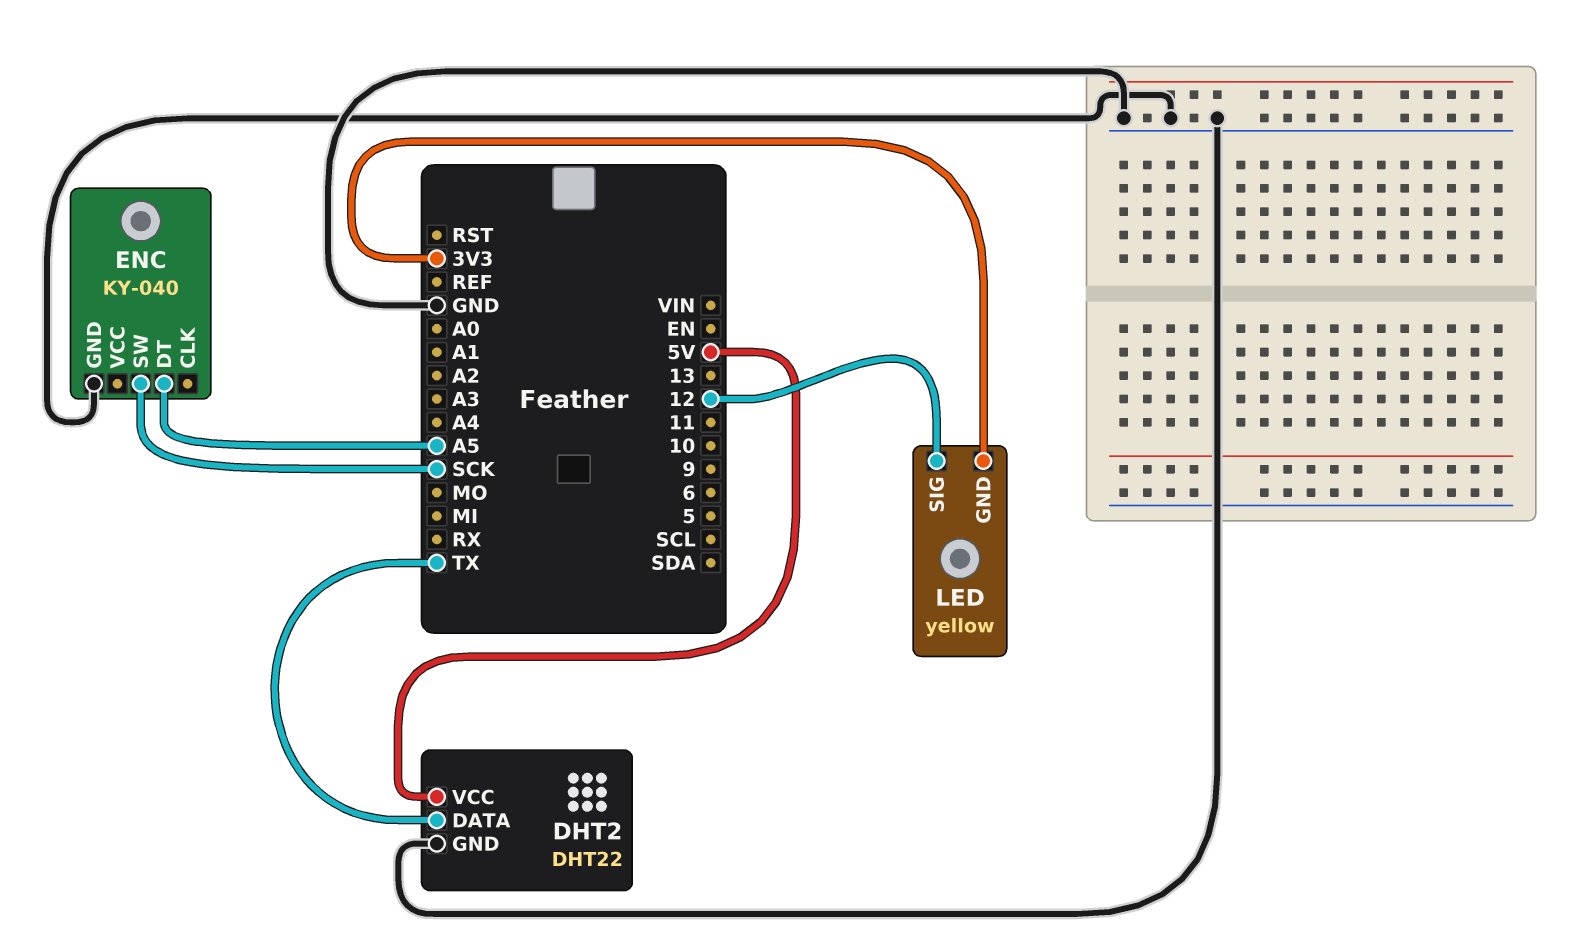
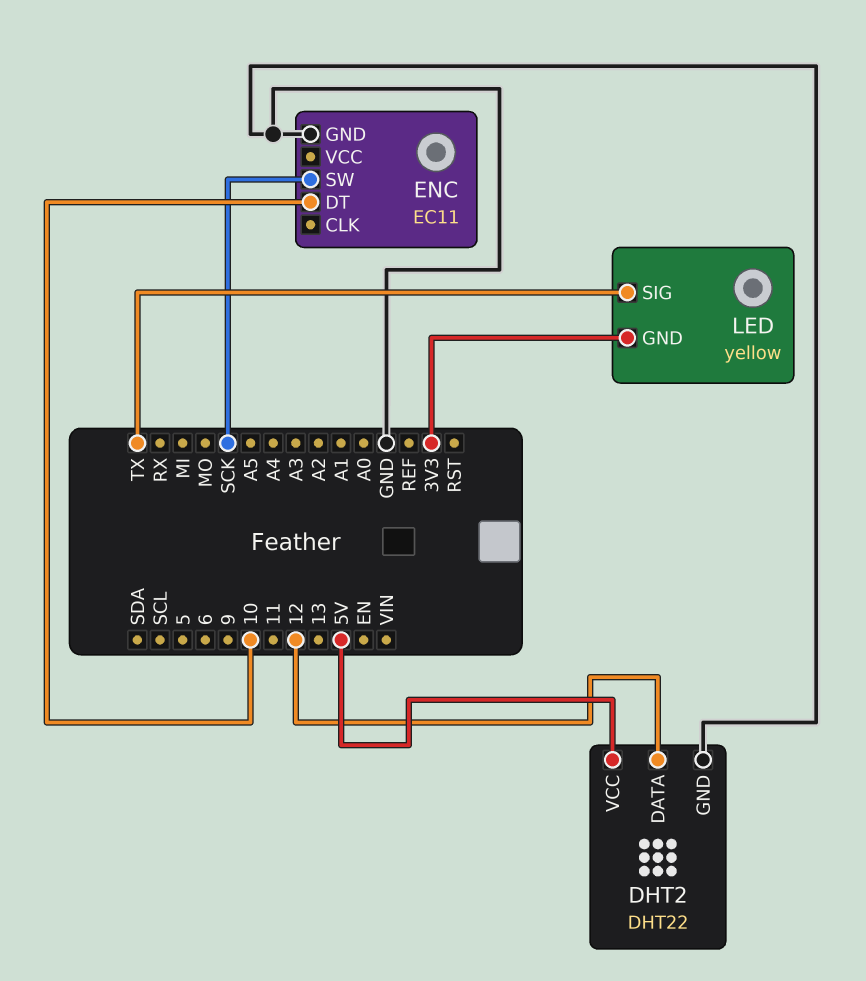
DHT2 pin DATA: TX -> 12
ENC: KY-040 -> EC11
ENC pin DT: A5 -> 10
LED pin SIG: 12 -> TX

